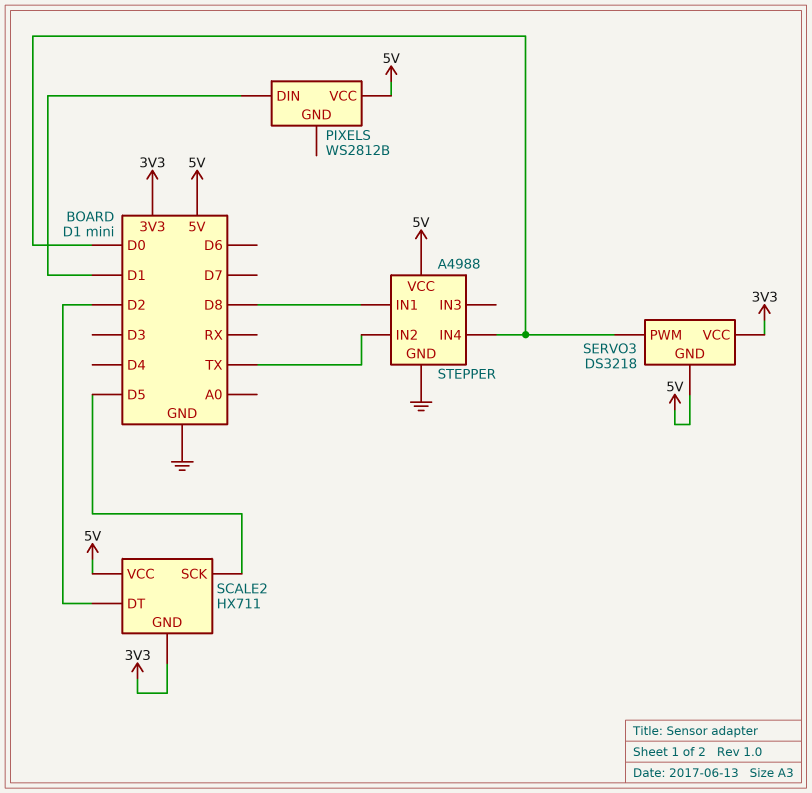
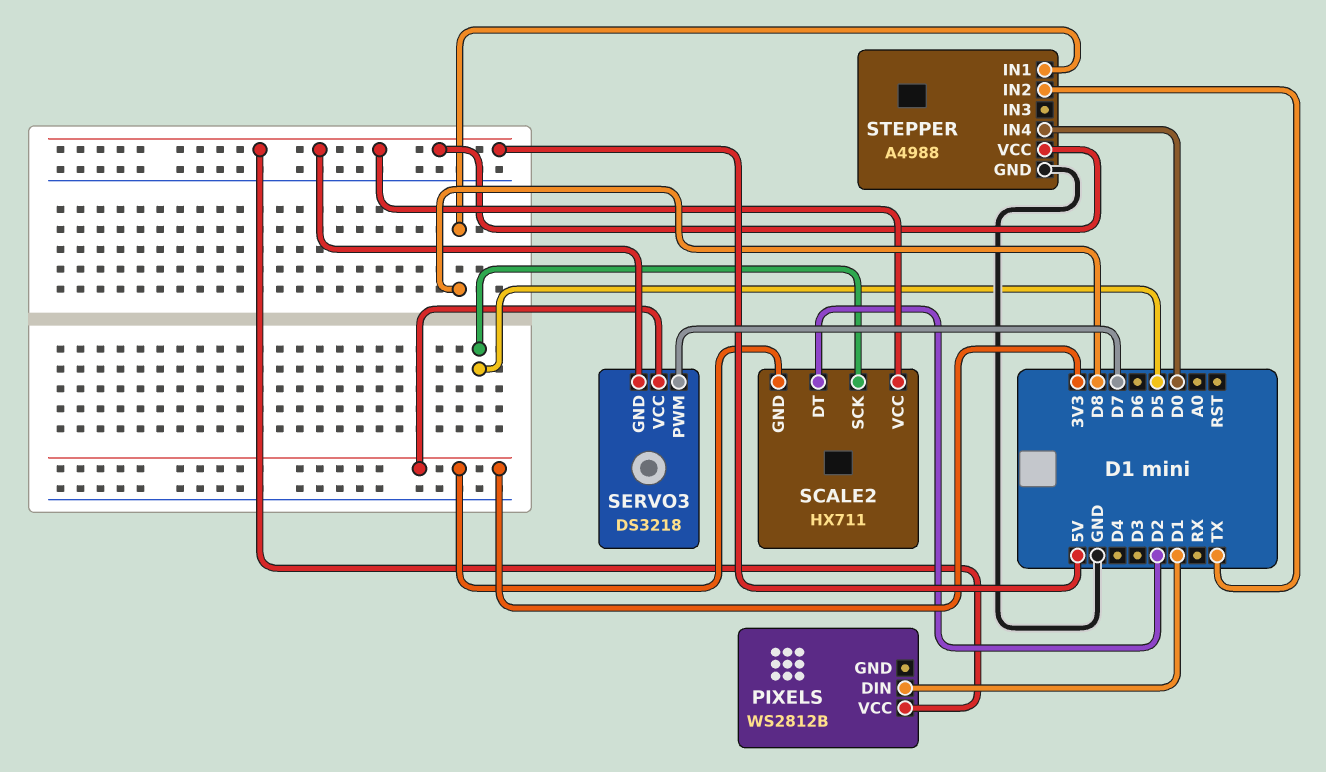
SERVO3 pin PWM: D0 -> D7

